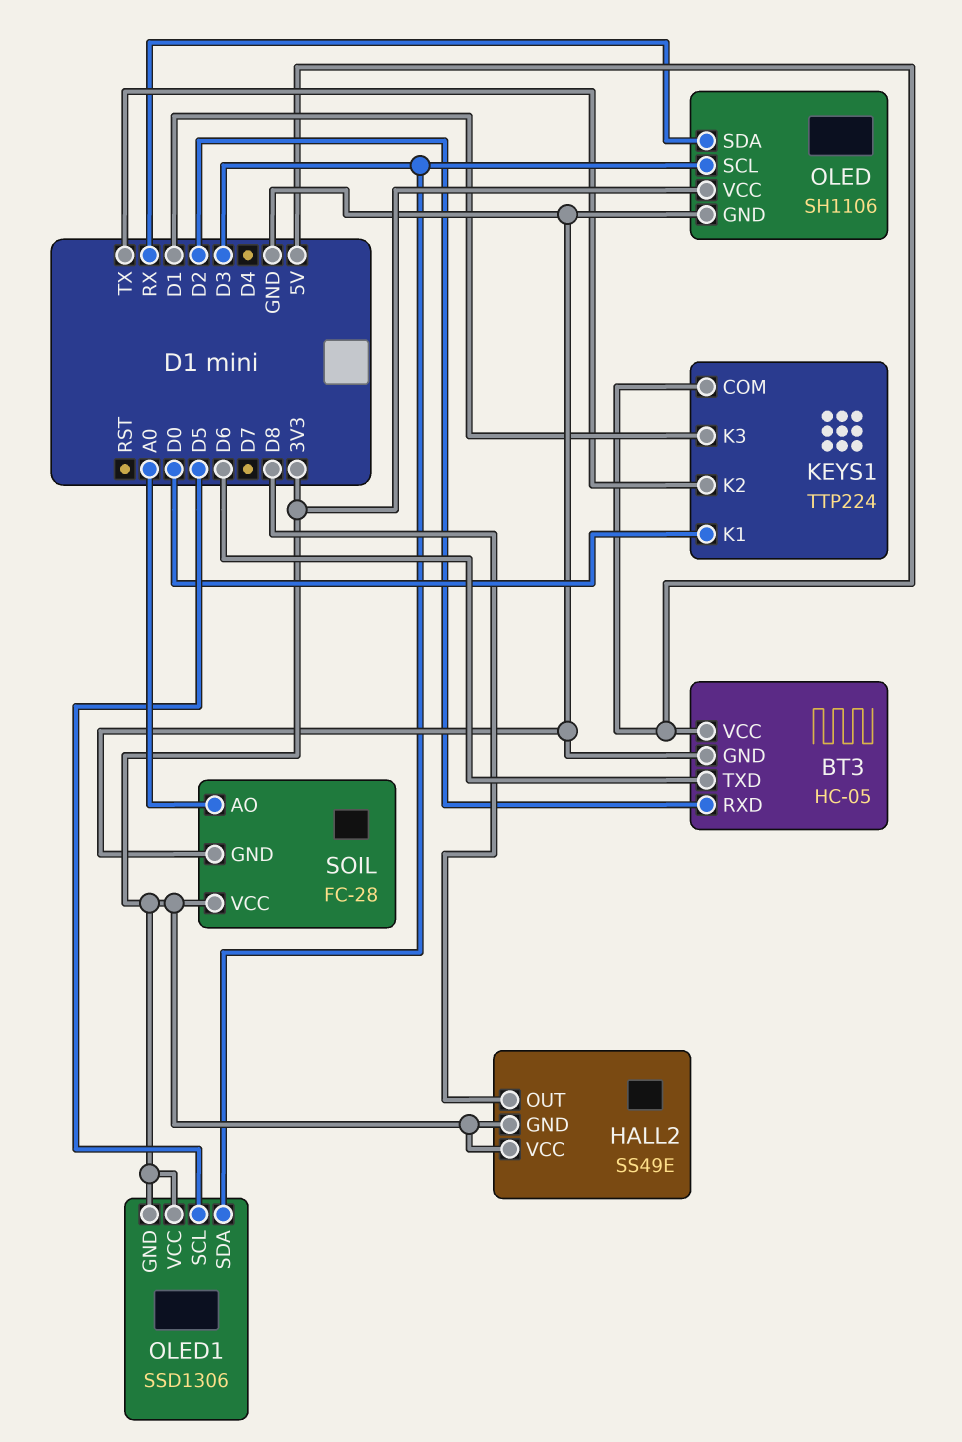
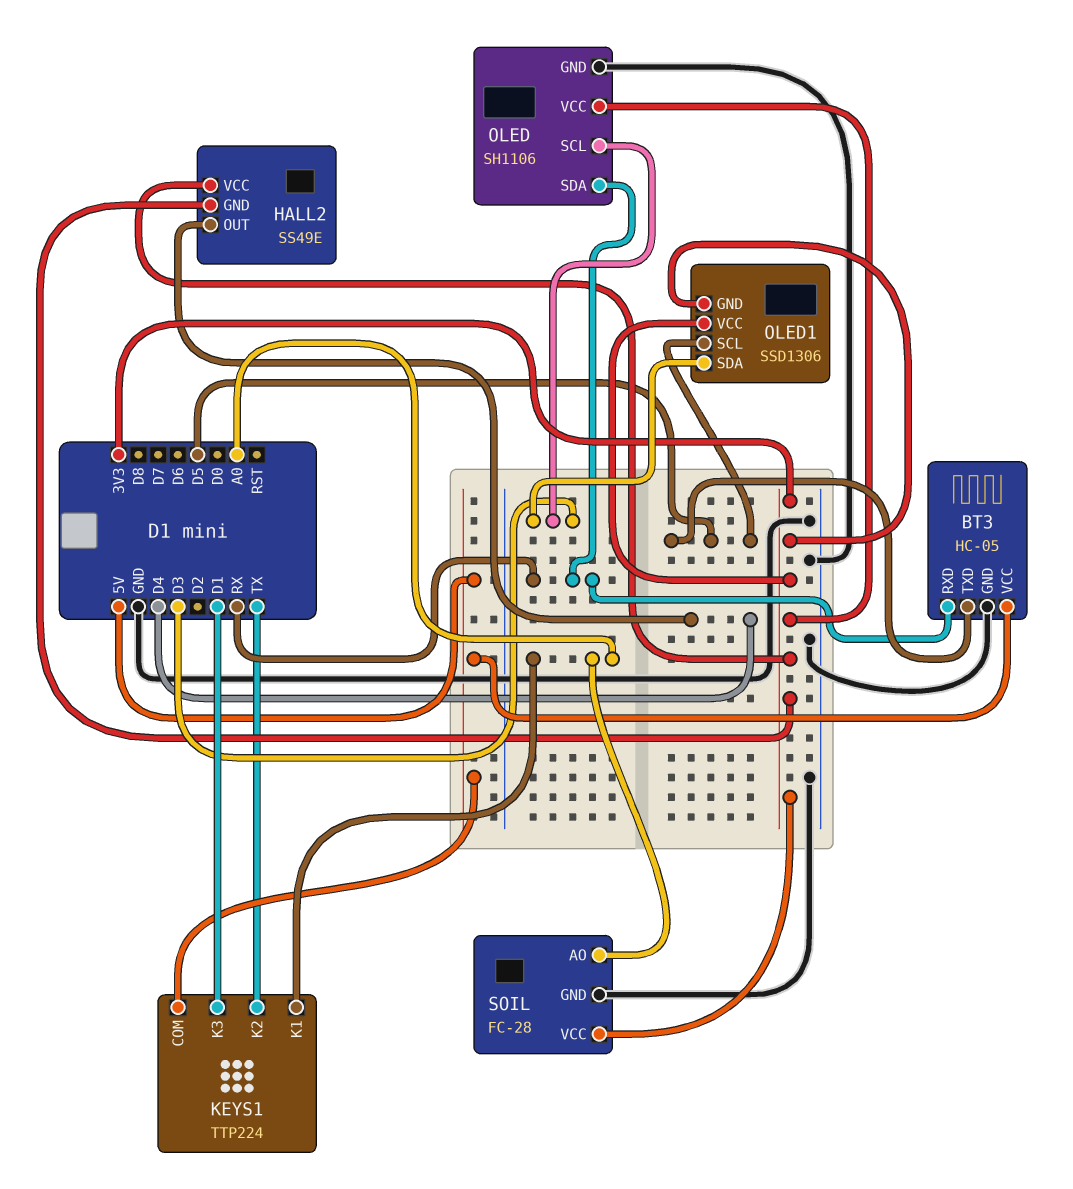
BT3 pin RXD: D2 -> RX
BT3 pin TXD: D6 -> D5
HALL2 pin OUT: D8 -> D4
KEYS1 pin K1: D0 -> A0

